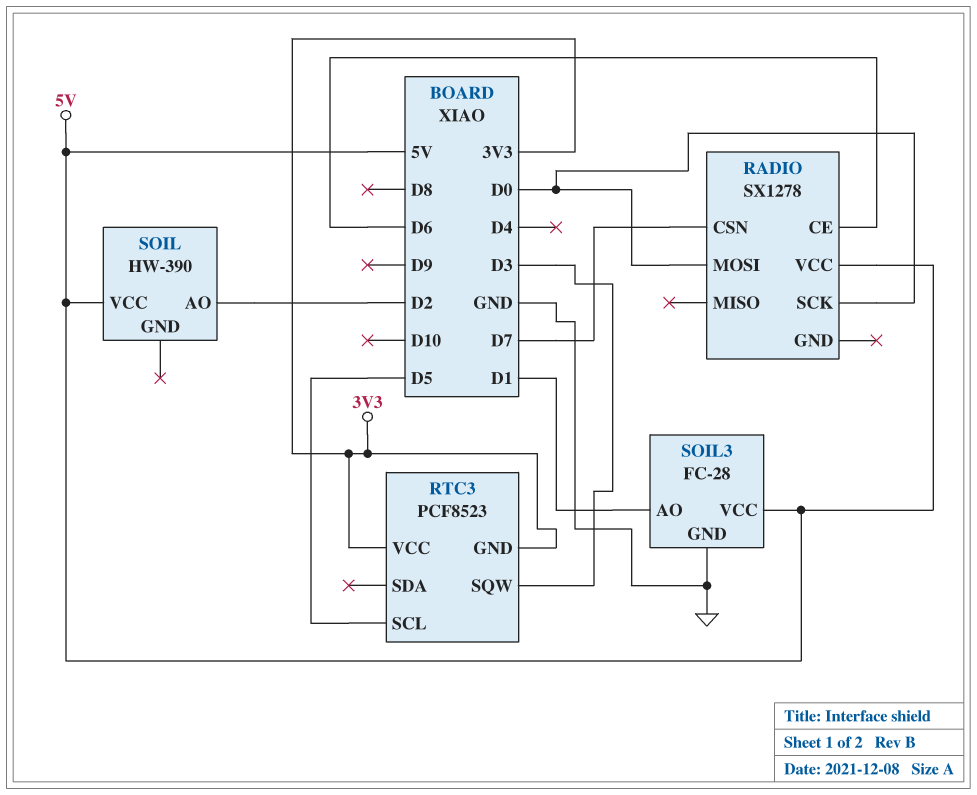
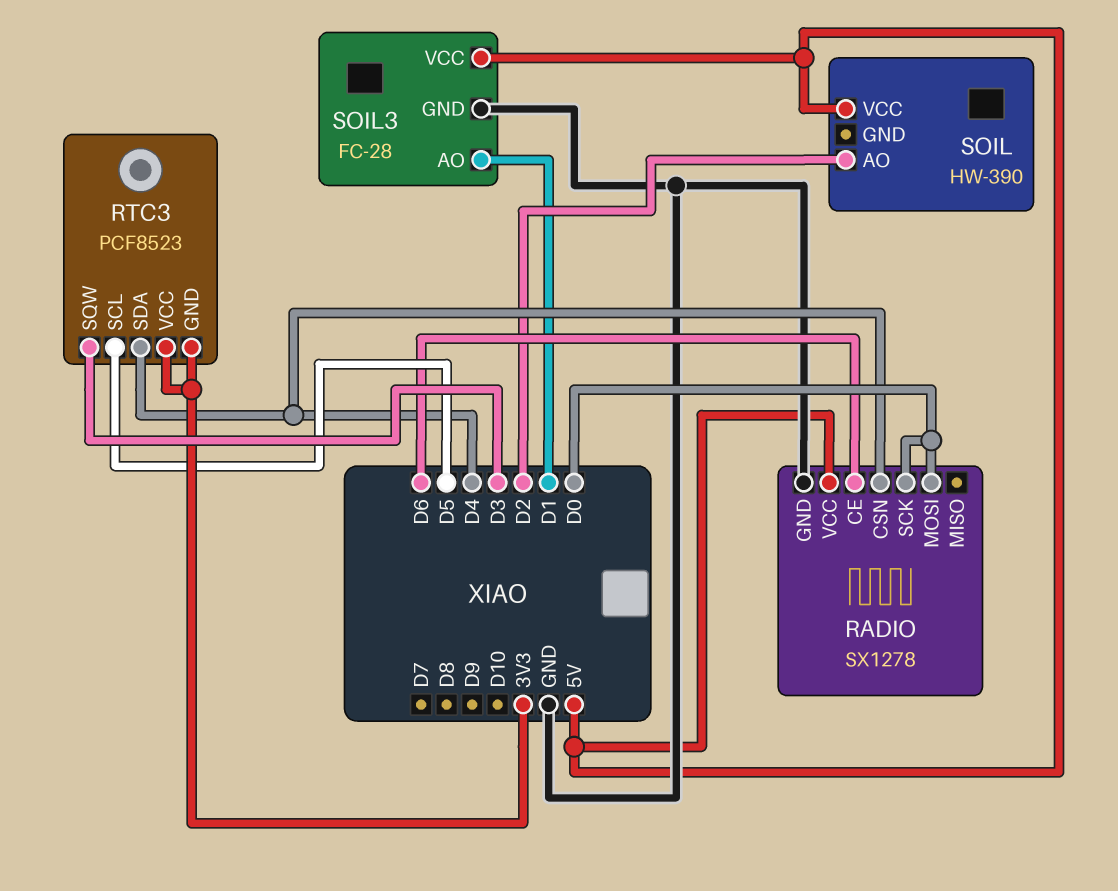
RADIO pin CSN: D7 -> D4
RADIO pin GND: none -> GND
RTC3 pin SDA: none -> D4

